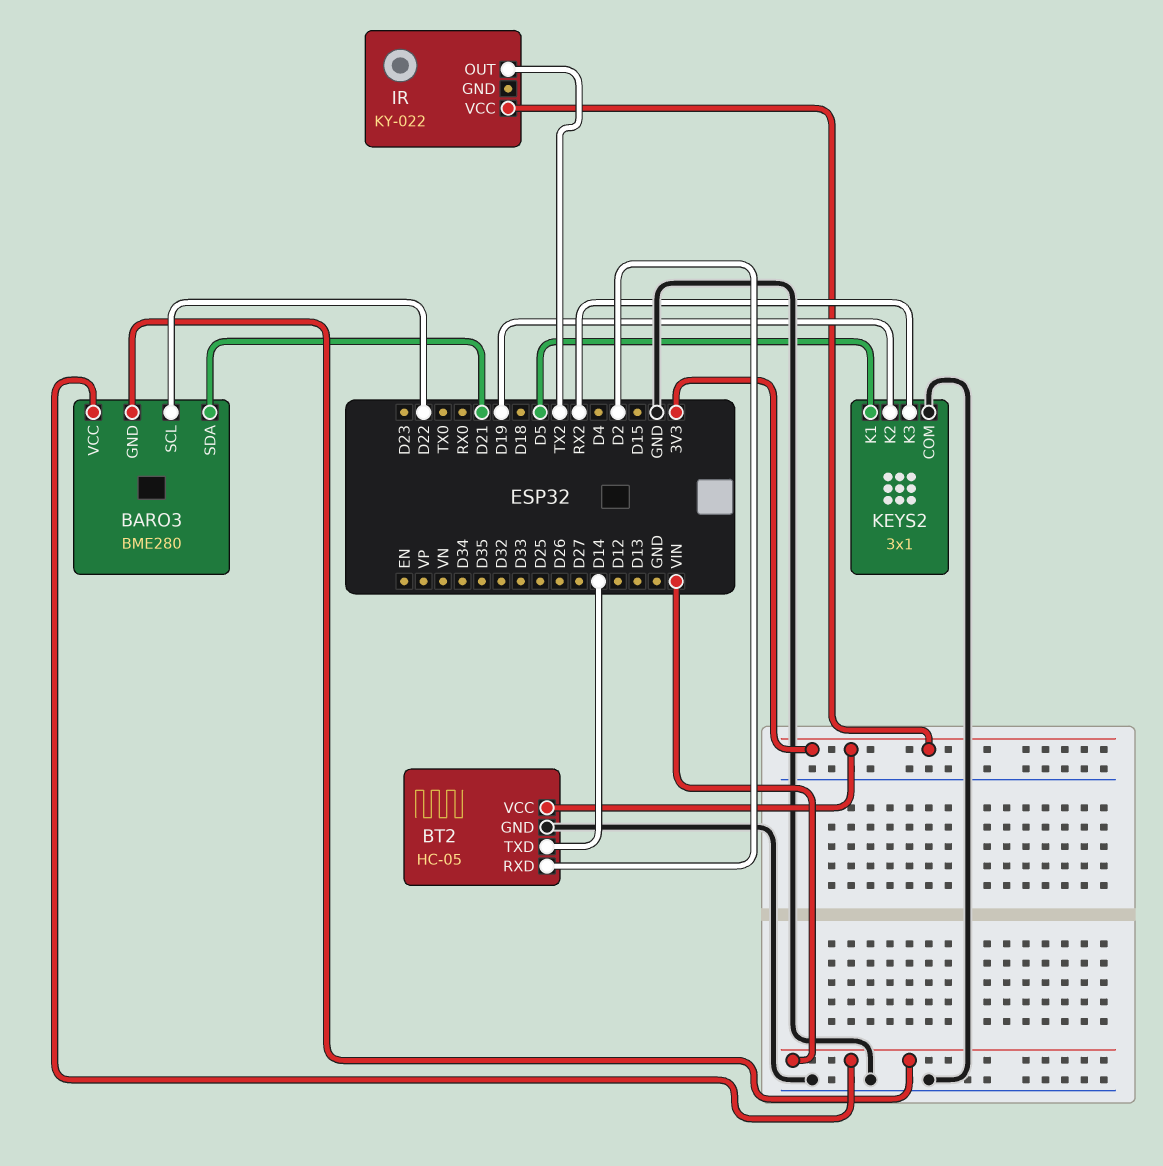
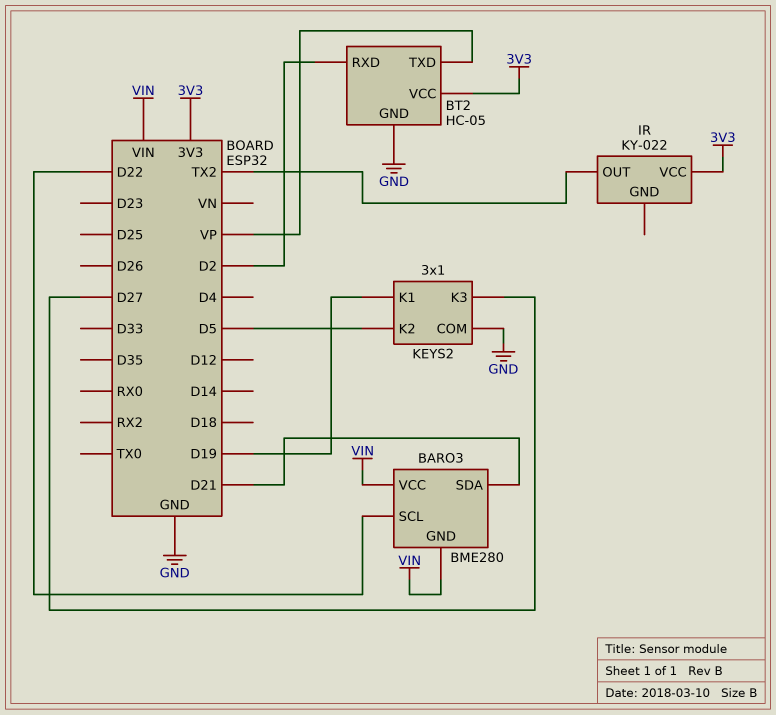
BT2 pin TXD: D14 -> VP
KEYS2 pin K1: D5 -> D19
KEYS2 pin K2: D19 -> D5
KEYS2 pin K3: RX2 -> D27

